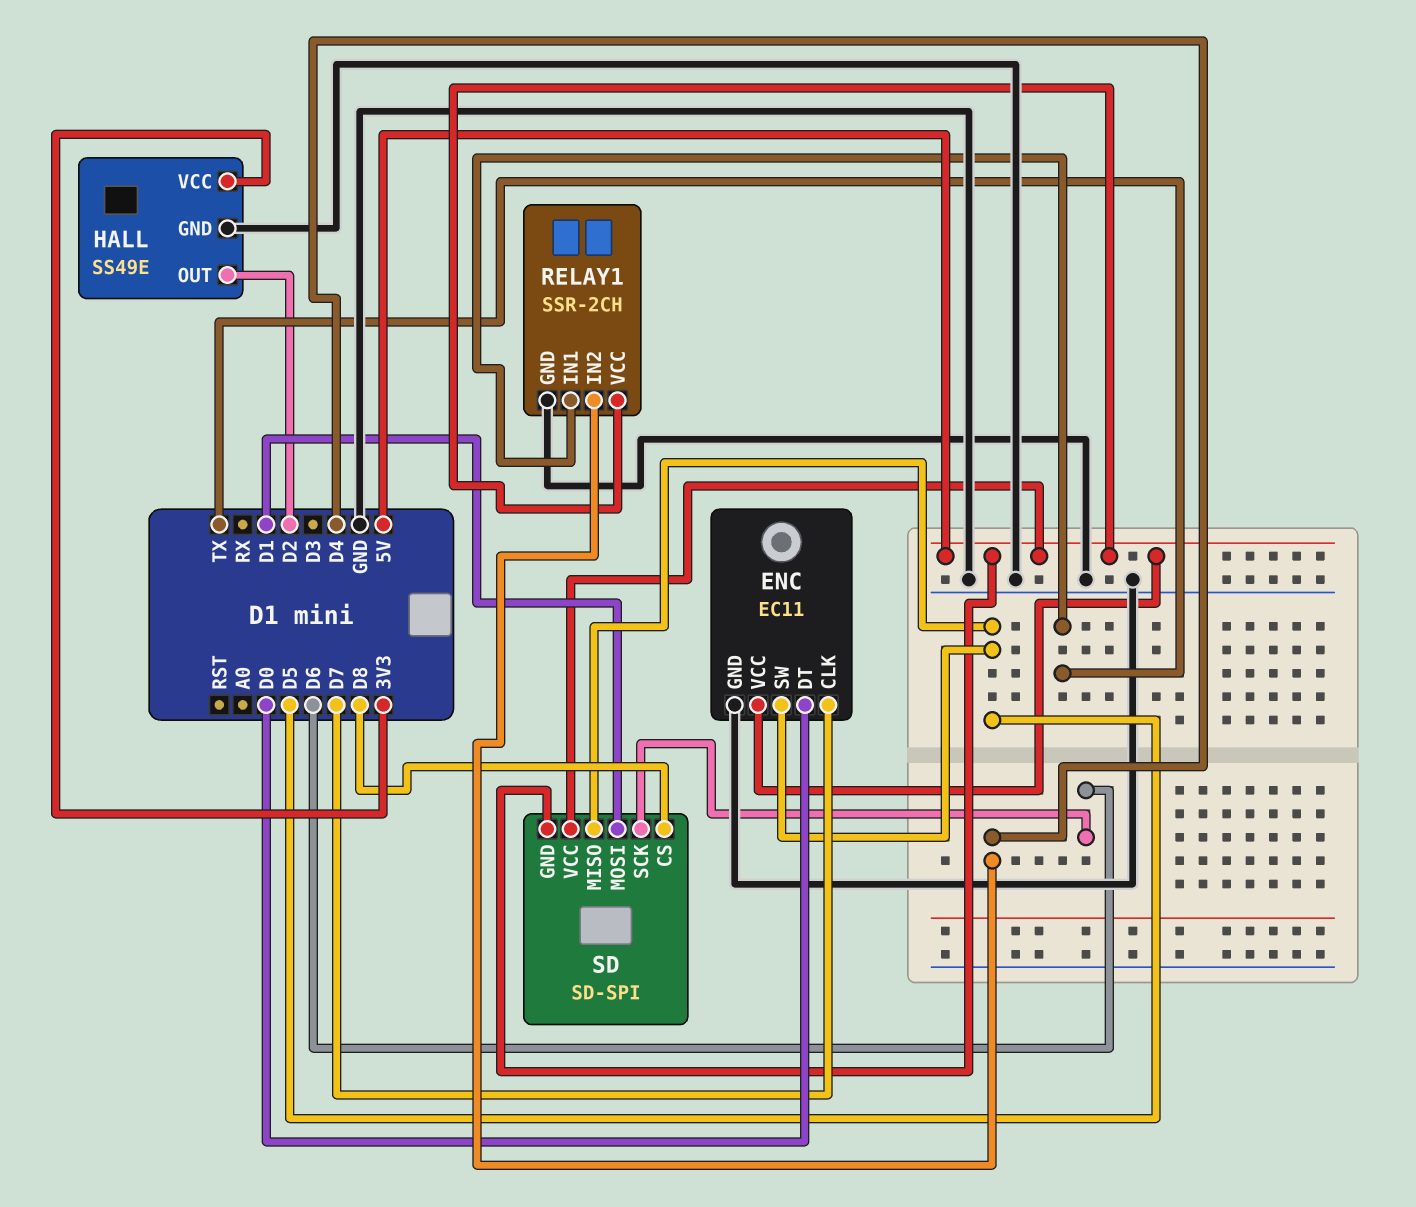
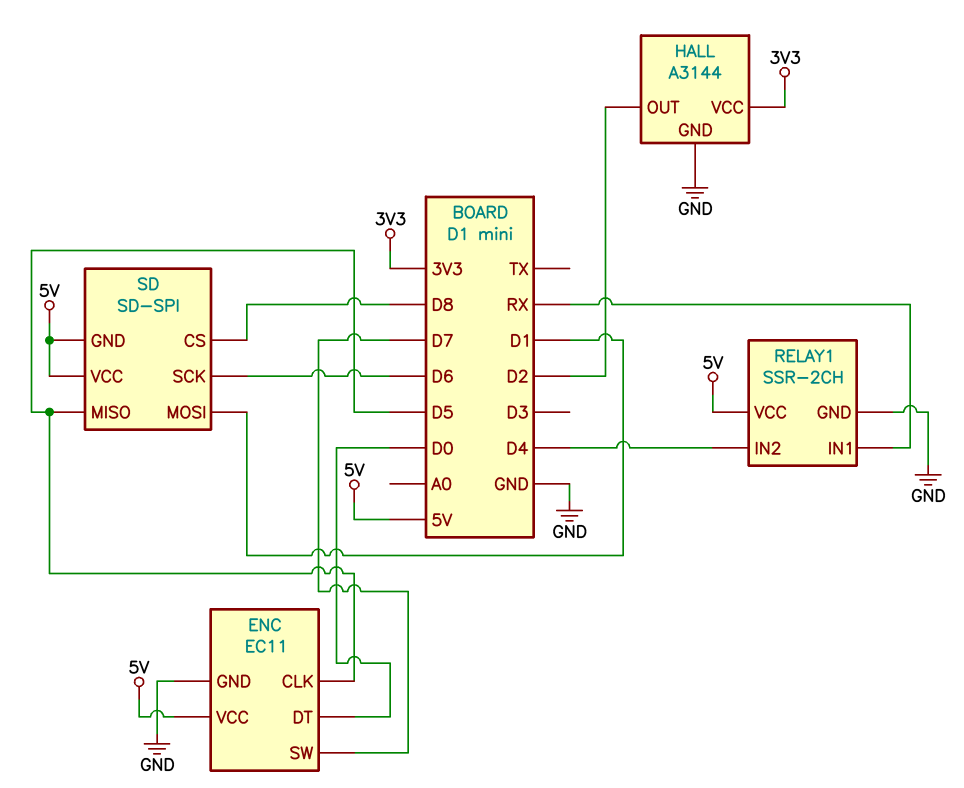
ENC pin CLK: D7 -> D5
ENC pin SW: D5 -> D7
HALL: SS49E -> A3144
RELAY1 pin IN1: TX -> RX

